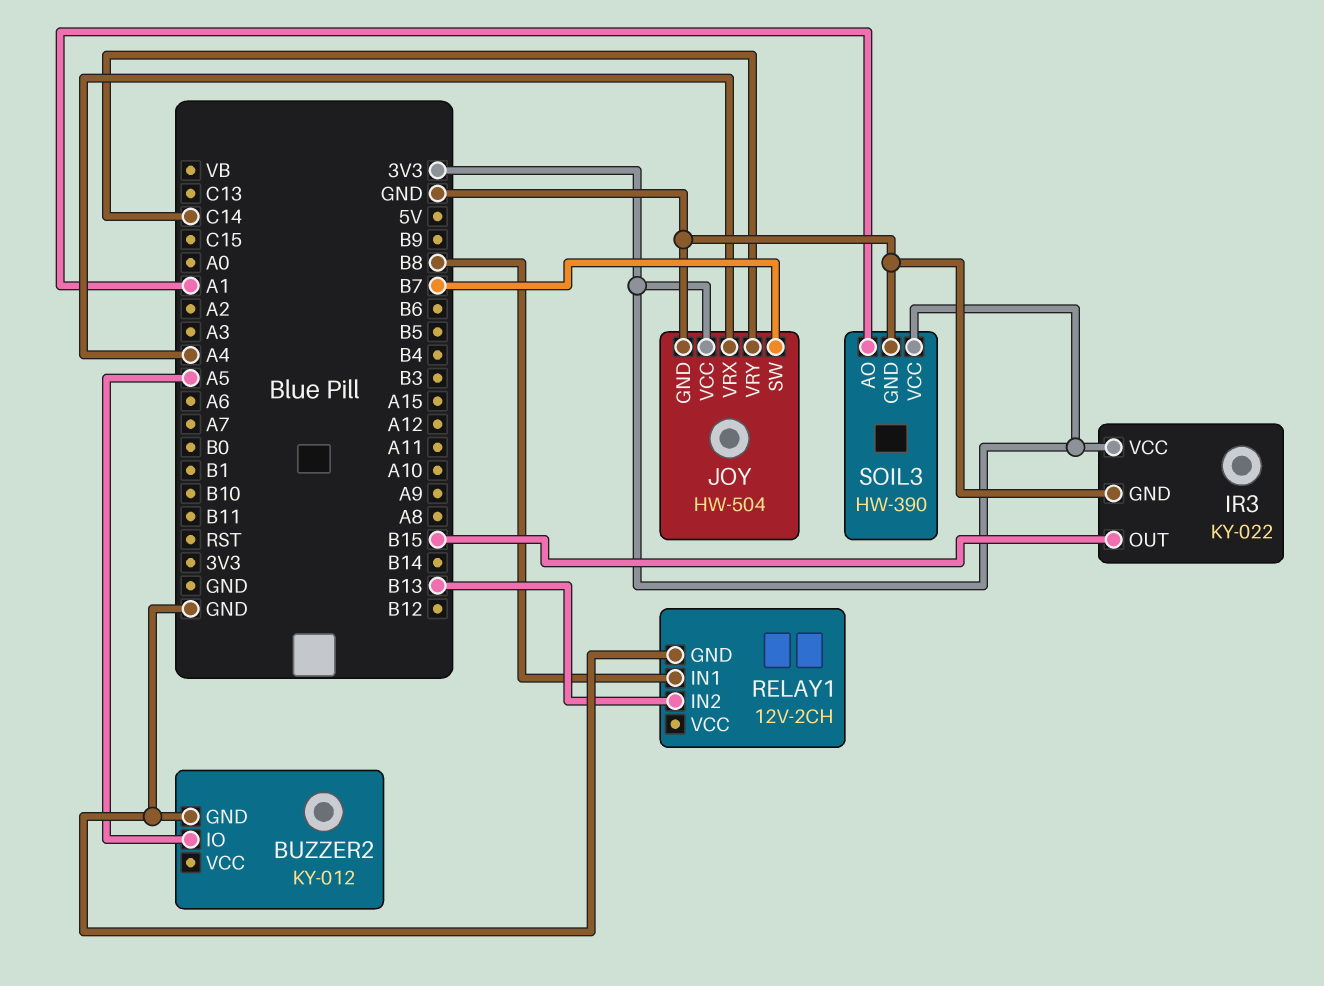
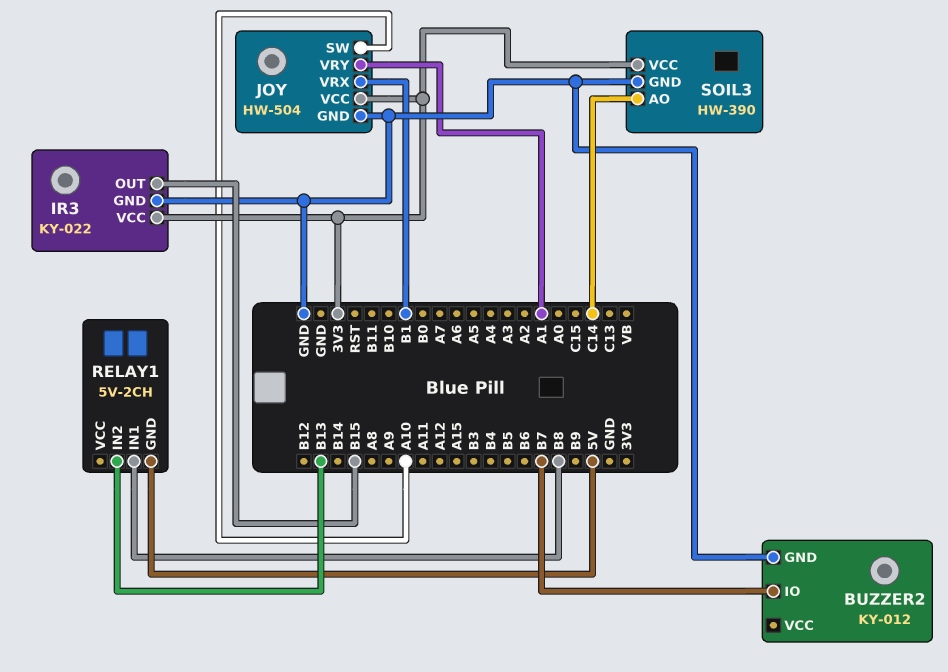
BUZZER2 pin IO: A5 -> B7
JOY pin SW: B7 -> A10
JOY pin VRX: A4 -> B1
JOY pin VRY: C14 -> A1
RELAY1: 12V-2CH -> 5V-2CH
RELAY1 pin GND: GND -> 5V
SOIL3 pin AO: A1 -> C14

